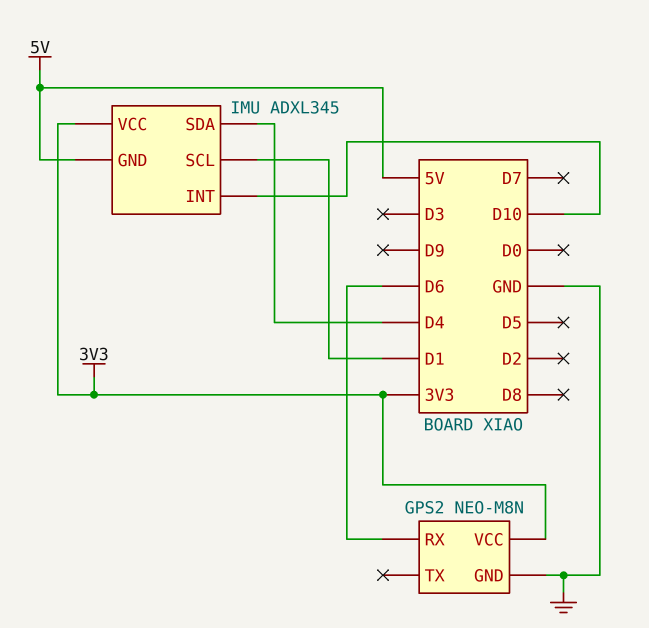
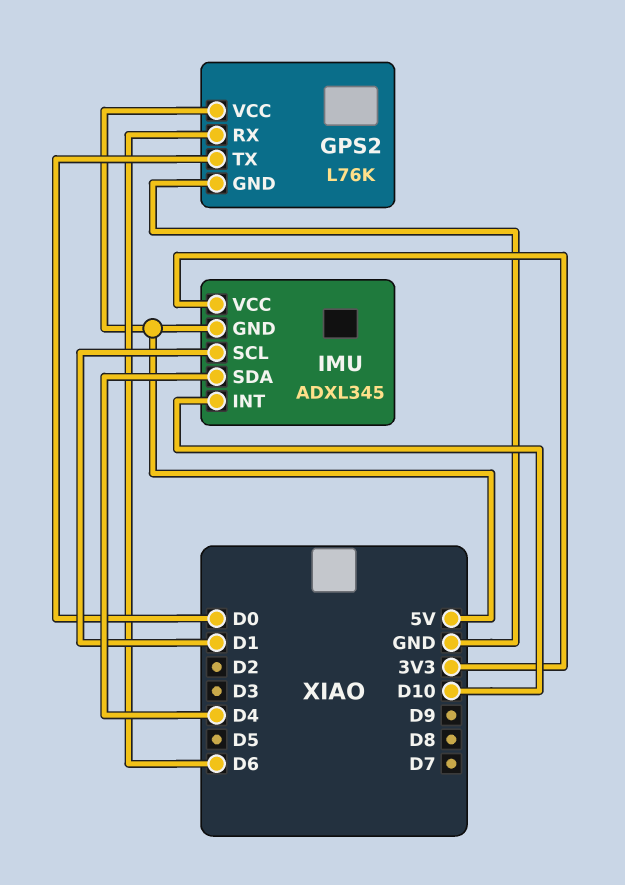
GPS2: NEO-M8N -> L76K
GPS2 pin TX: none -> D0
GPS2 pin VCC: 3V3 -> 5V

